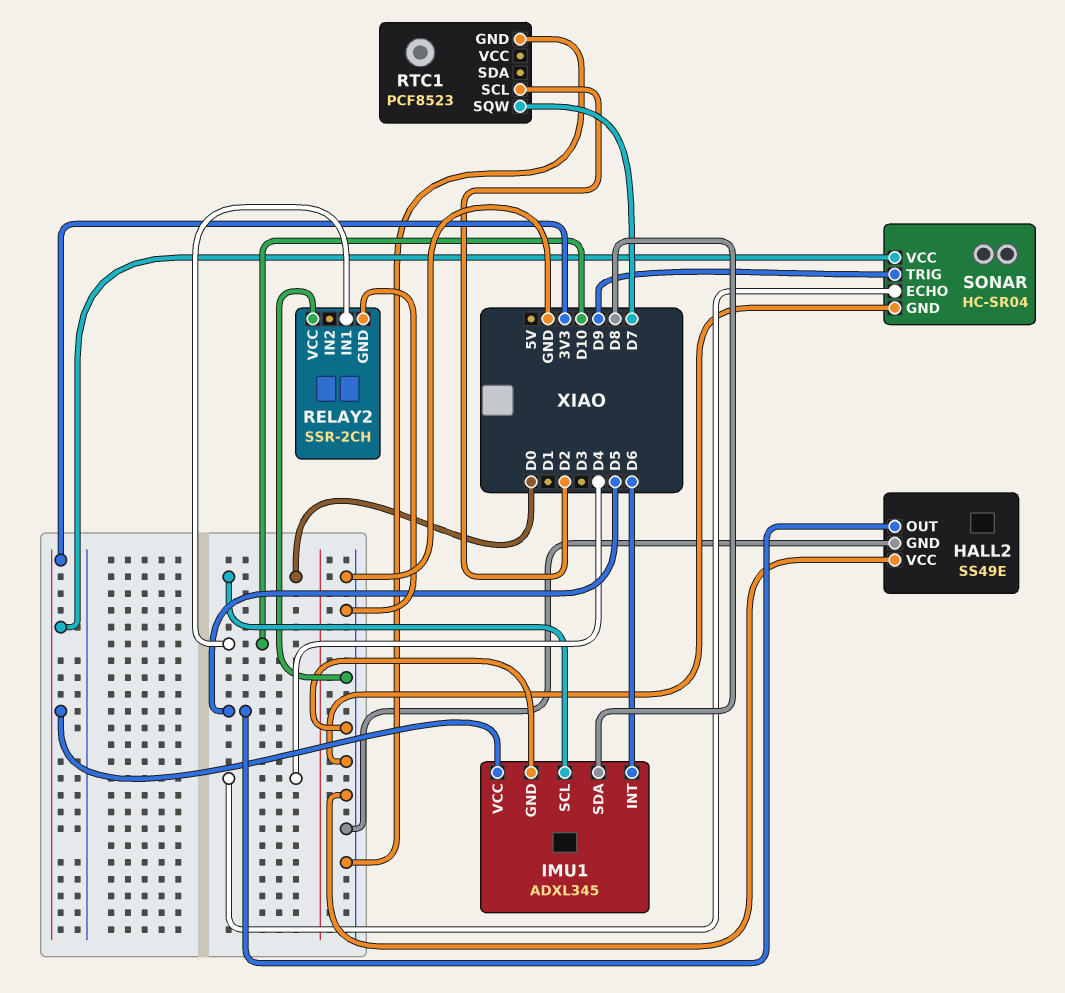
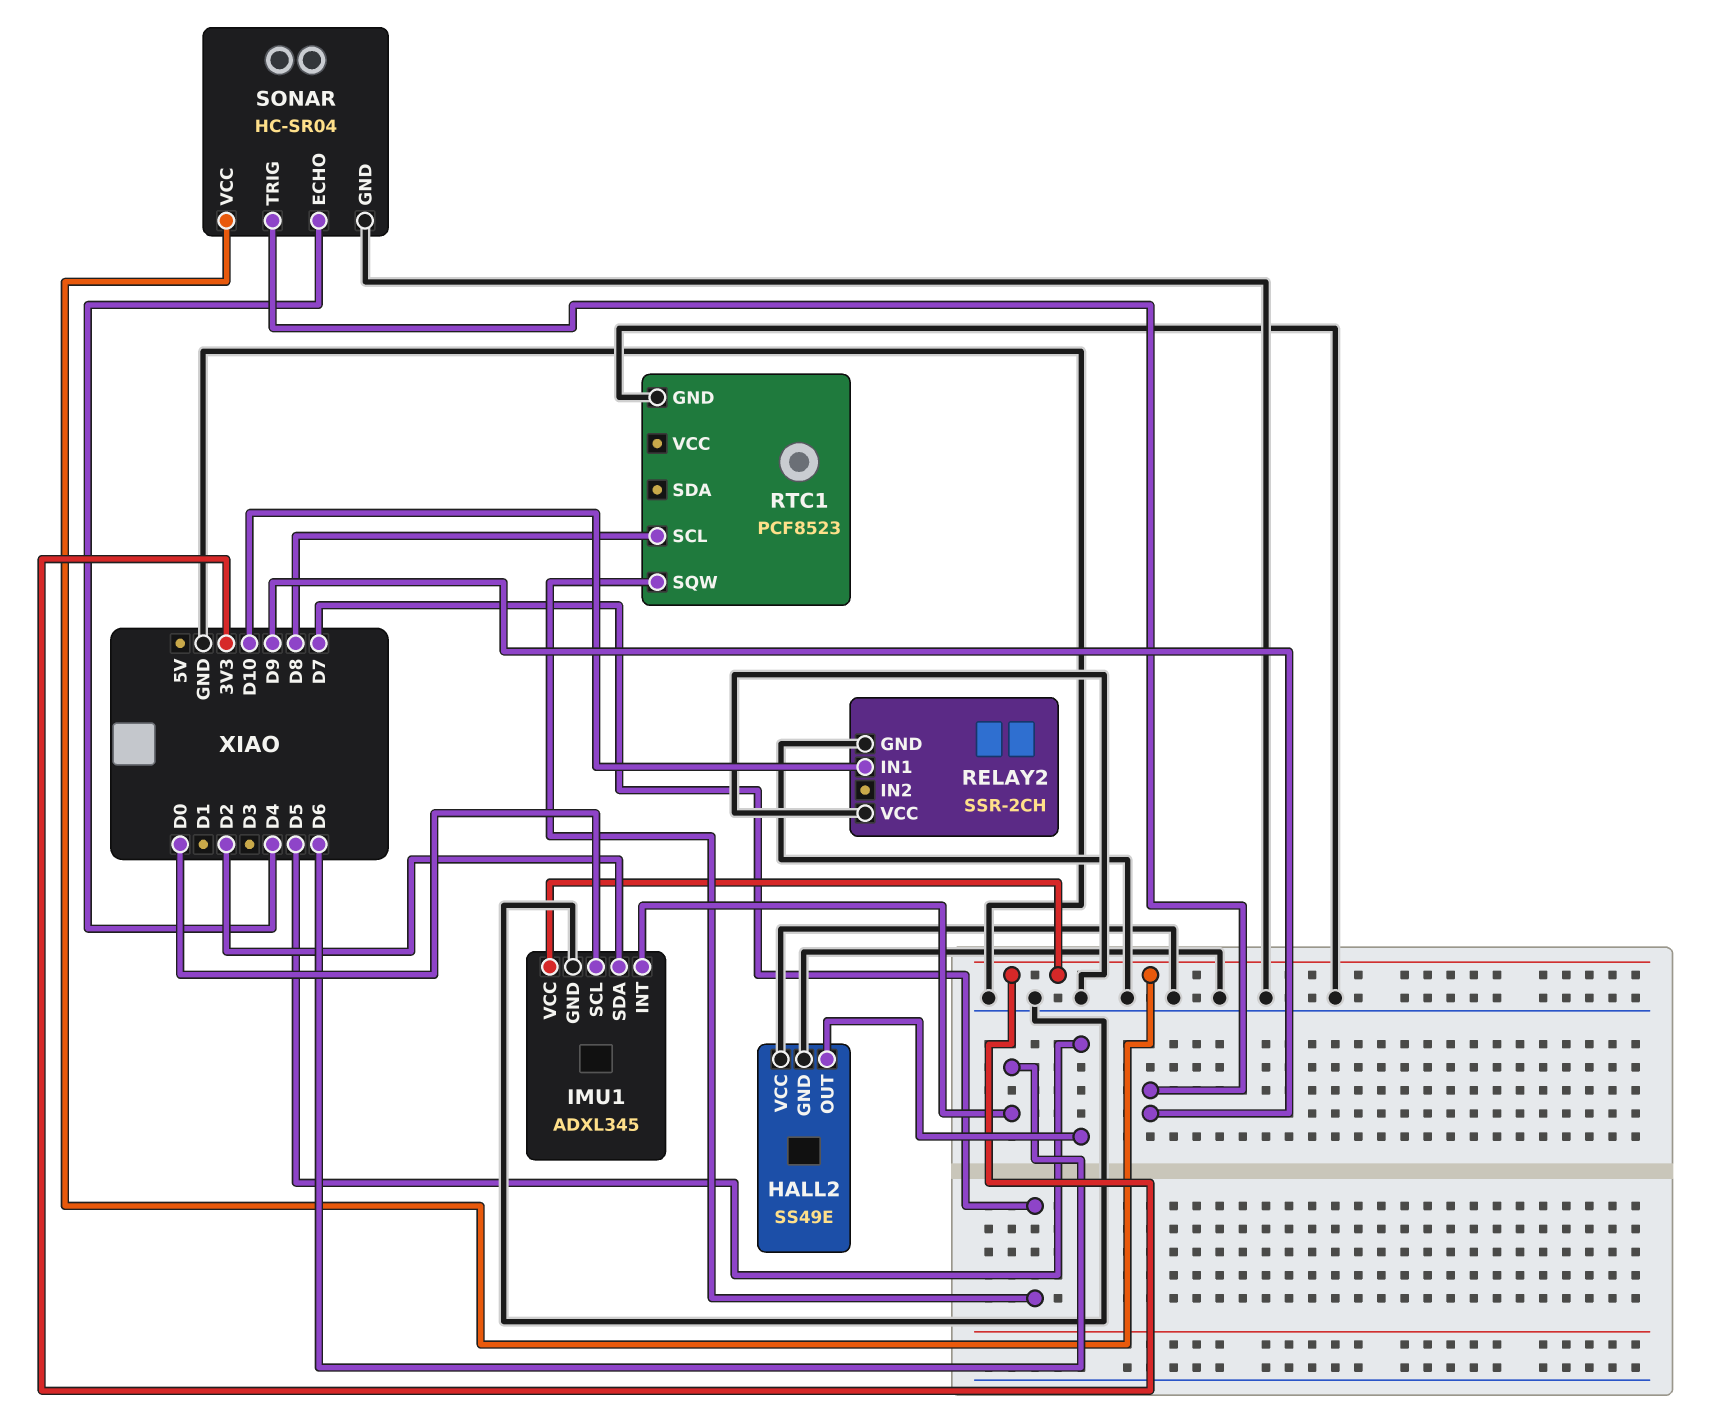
IMU1 pin SDA: D8 -> D2
RTC1 pin SCL: D2 -> D8

